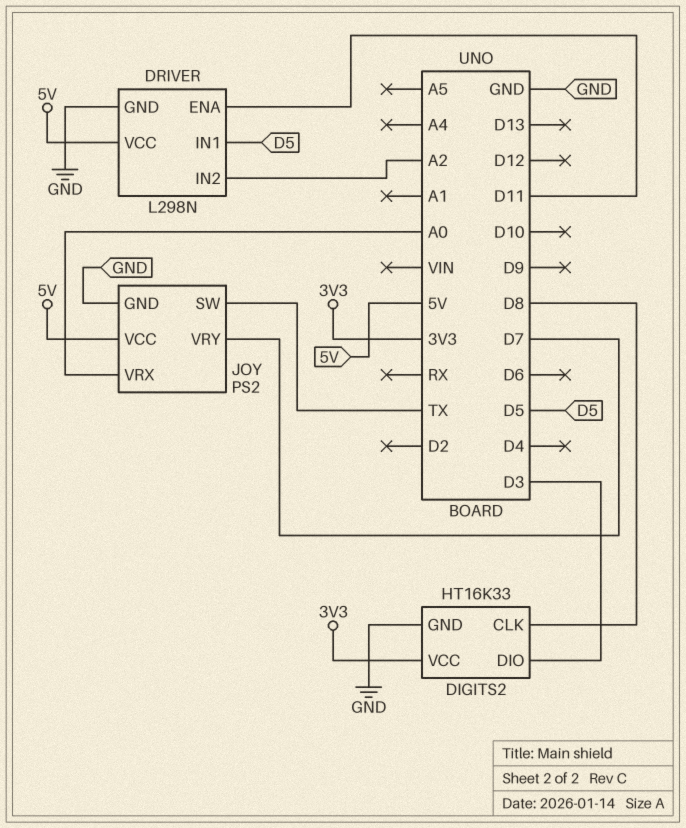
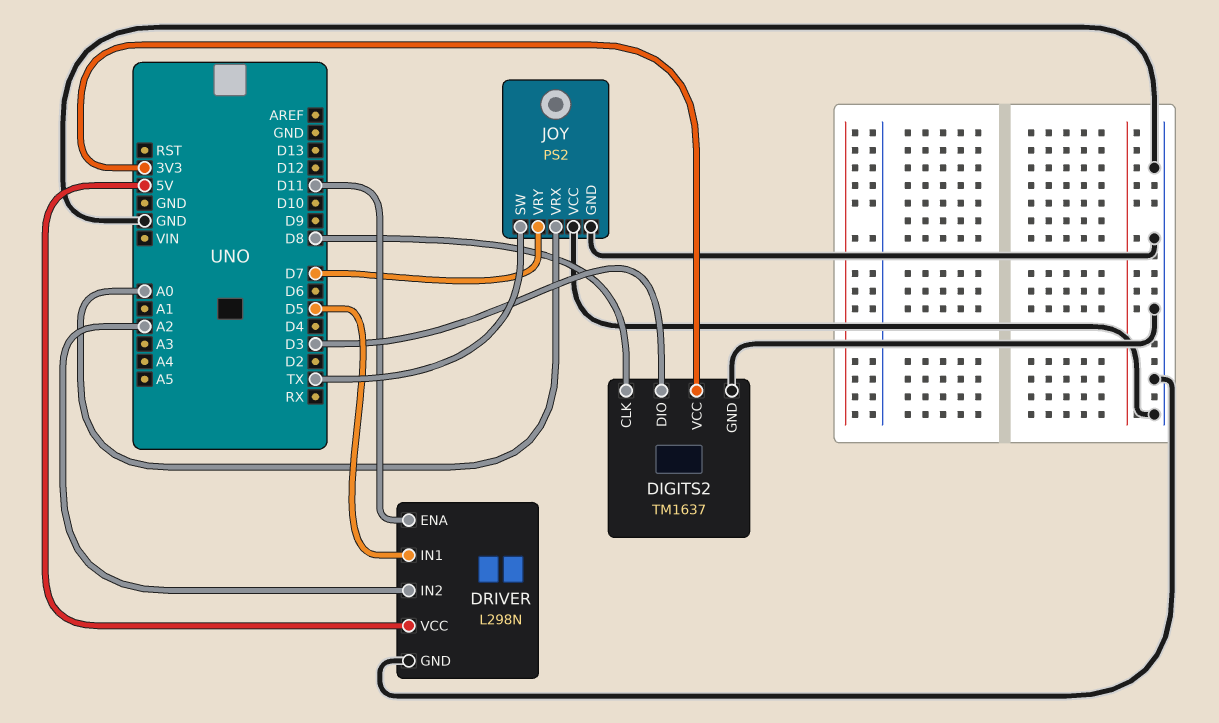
DIGITS2: HT16K33 -> TM1637
JOY pin VCC: 5V -> GND

